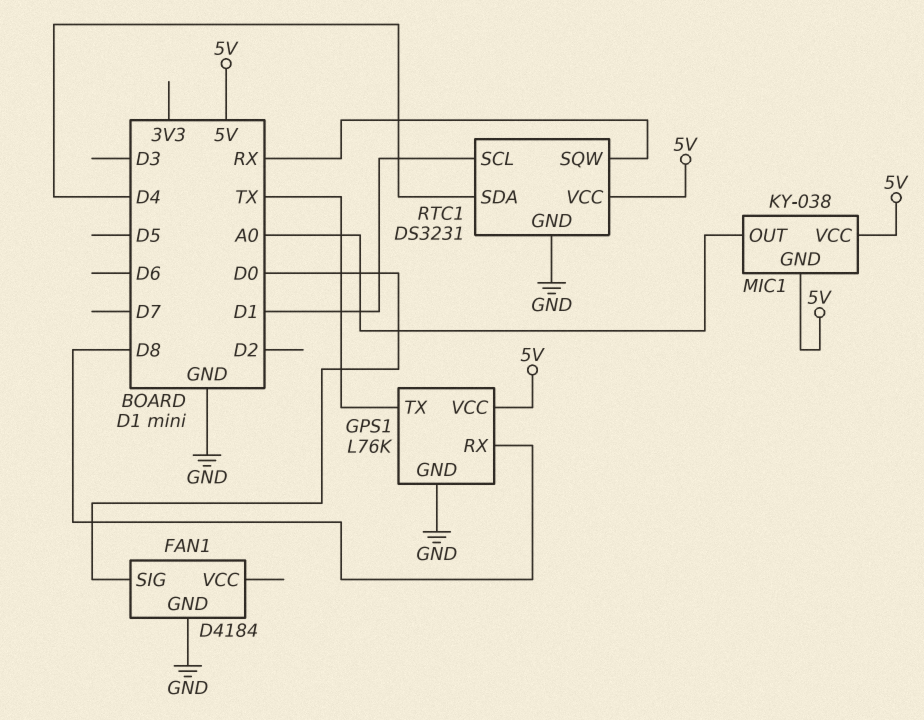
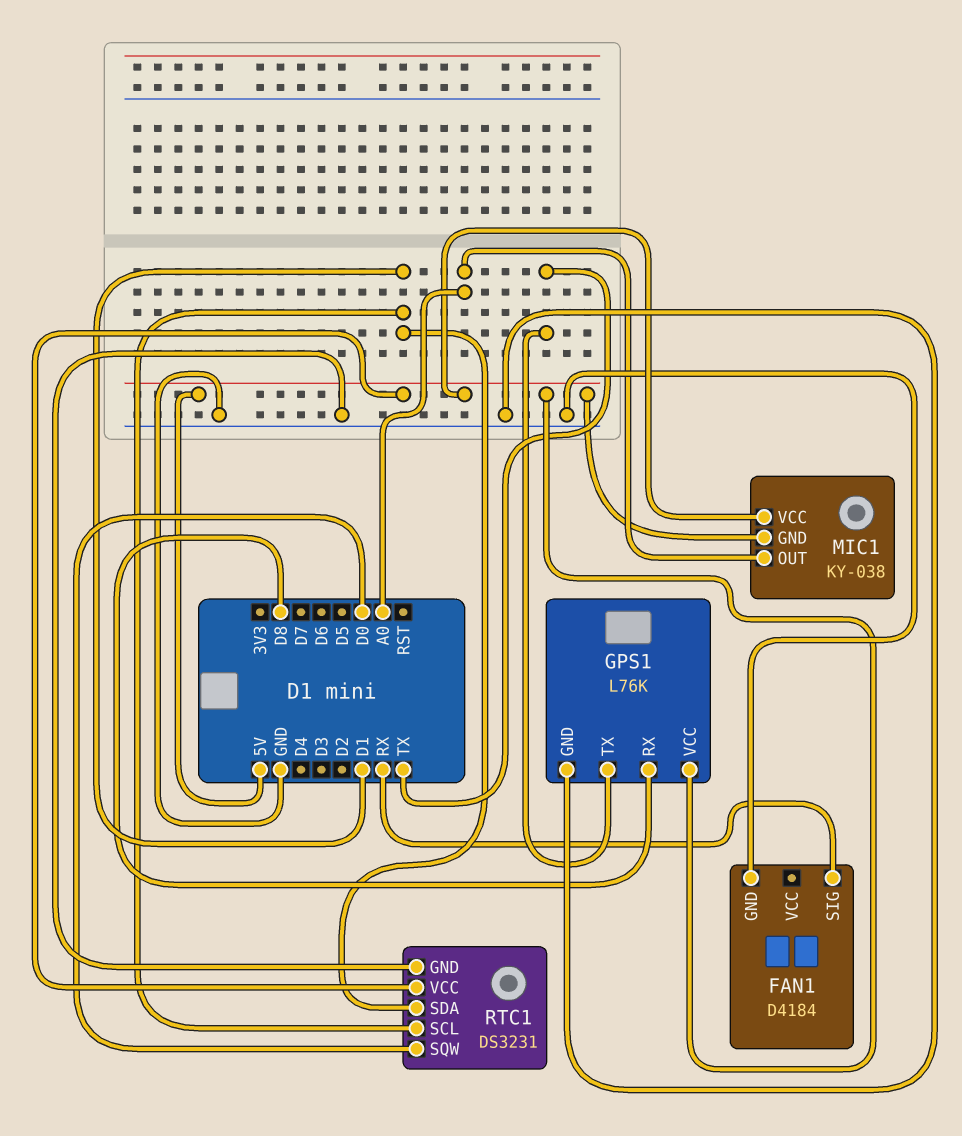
FAN1 pin SIG: D0 -> RX
RTC1 pin SDA: D4 -> D1
RTC1 pin SQW: RX -> D0

